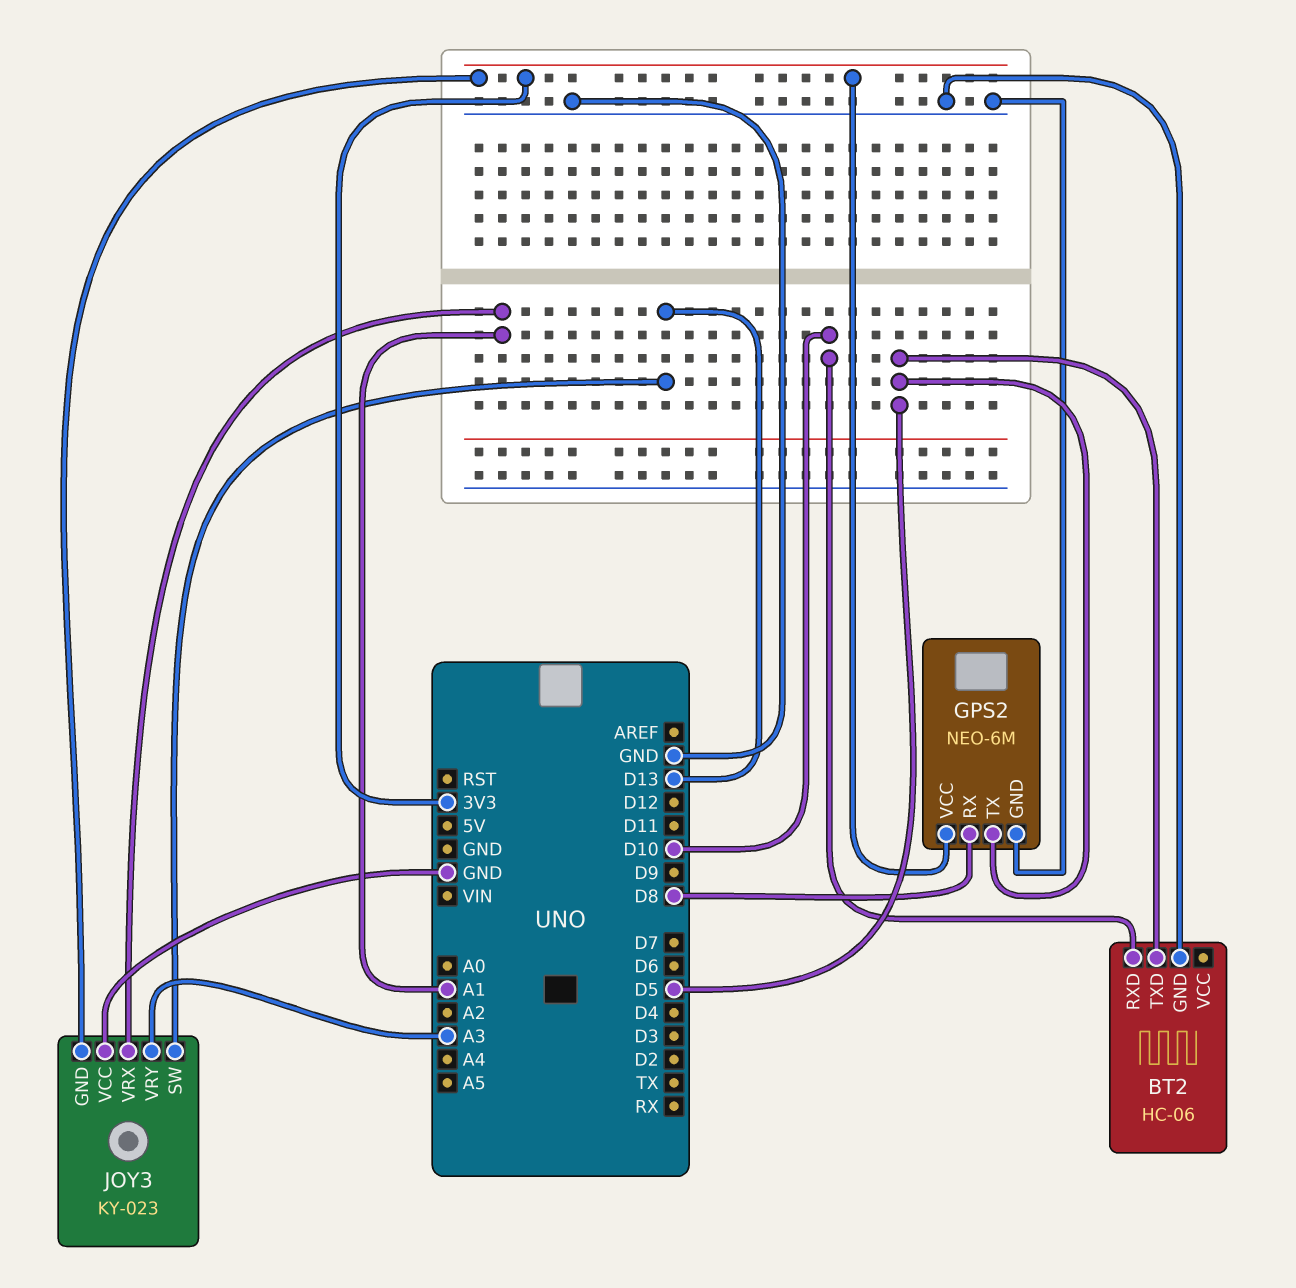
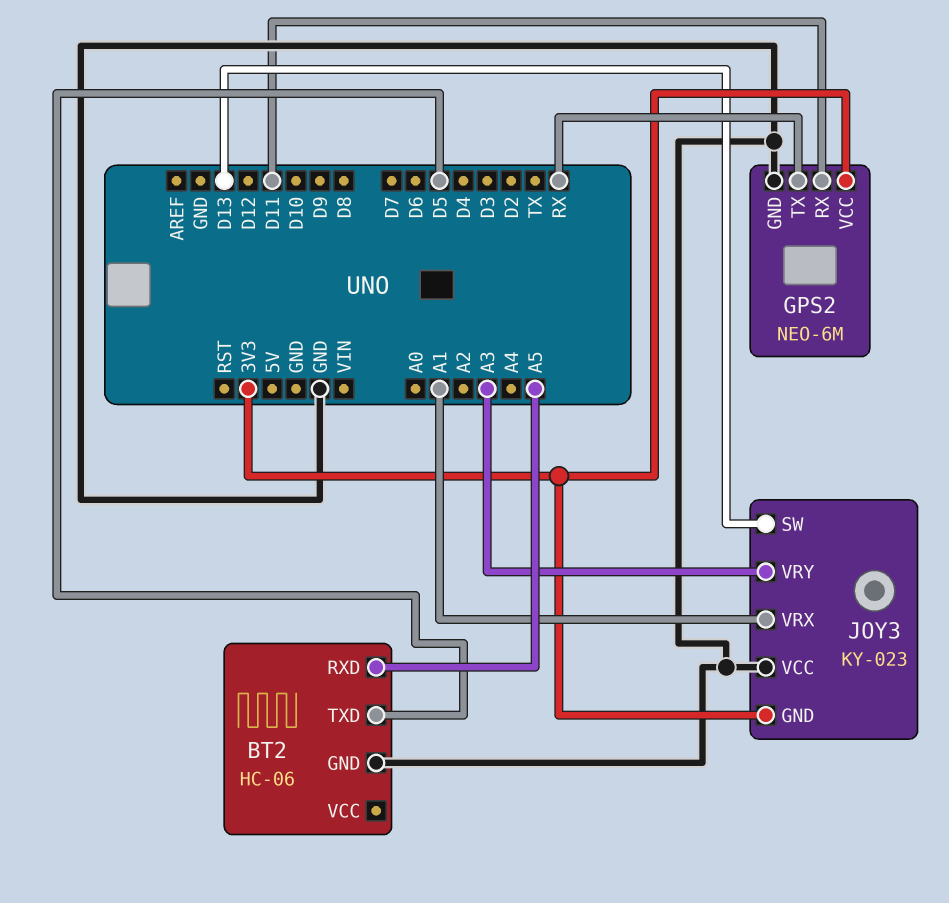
BT2 pin RXD: D10 -> A5
GPS2 pin RX: D8 -> D11
GPS2 pin TX: D5 -> RX

